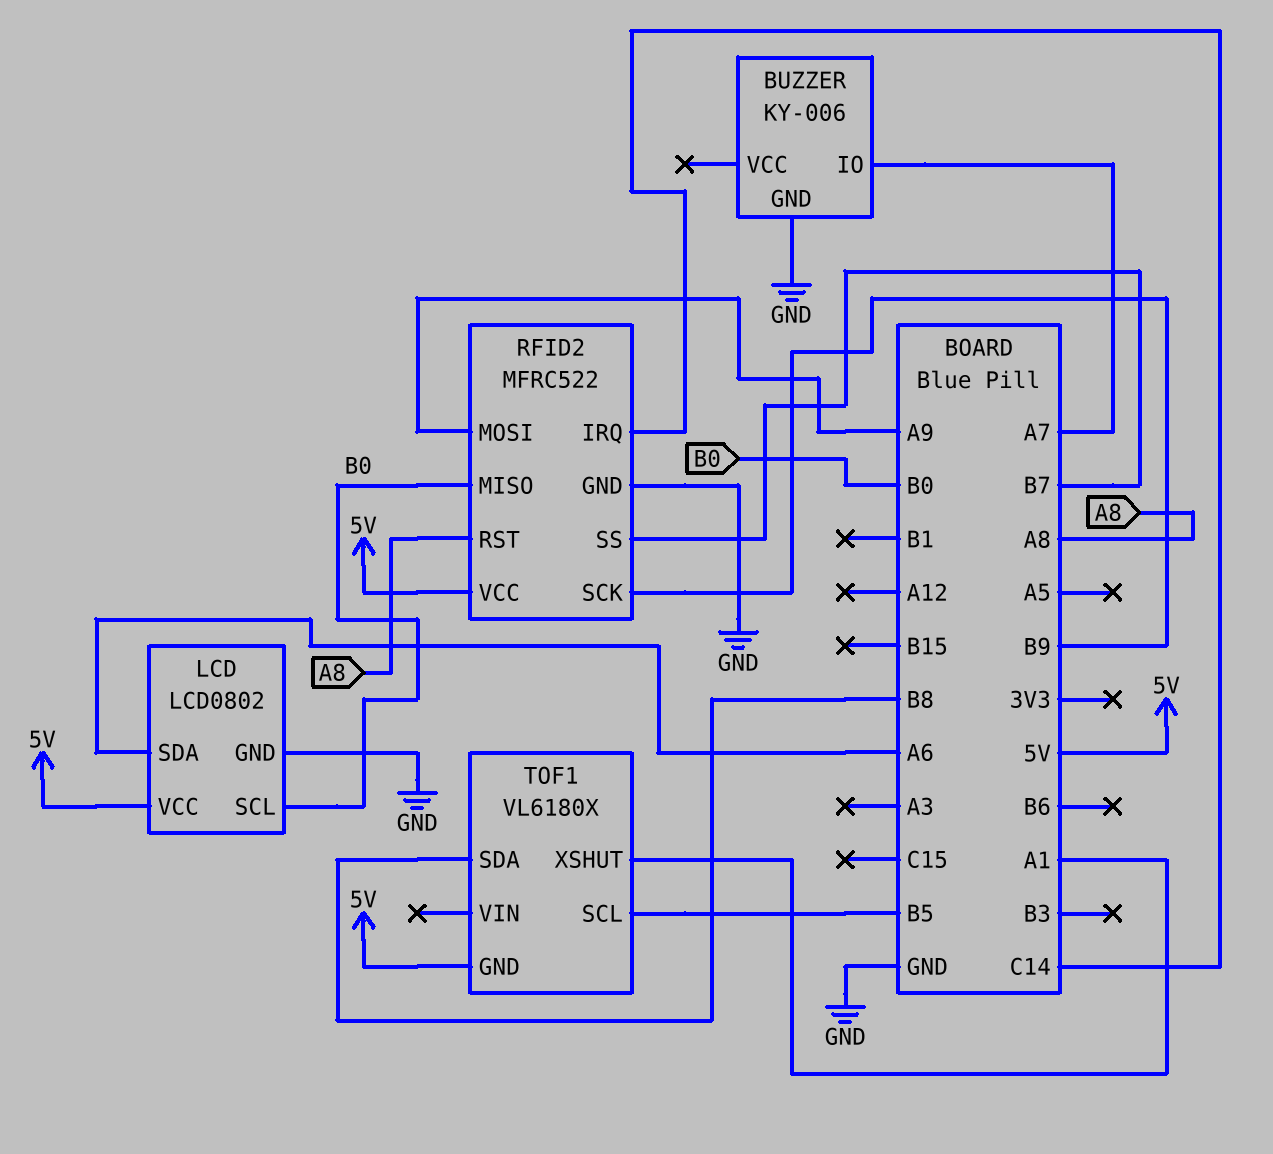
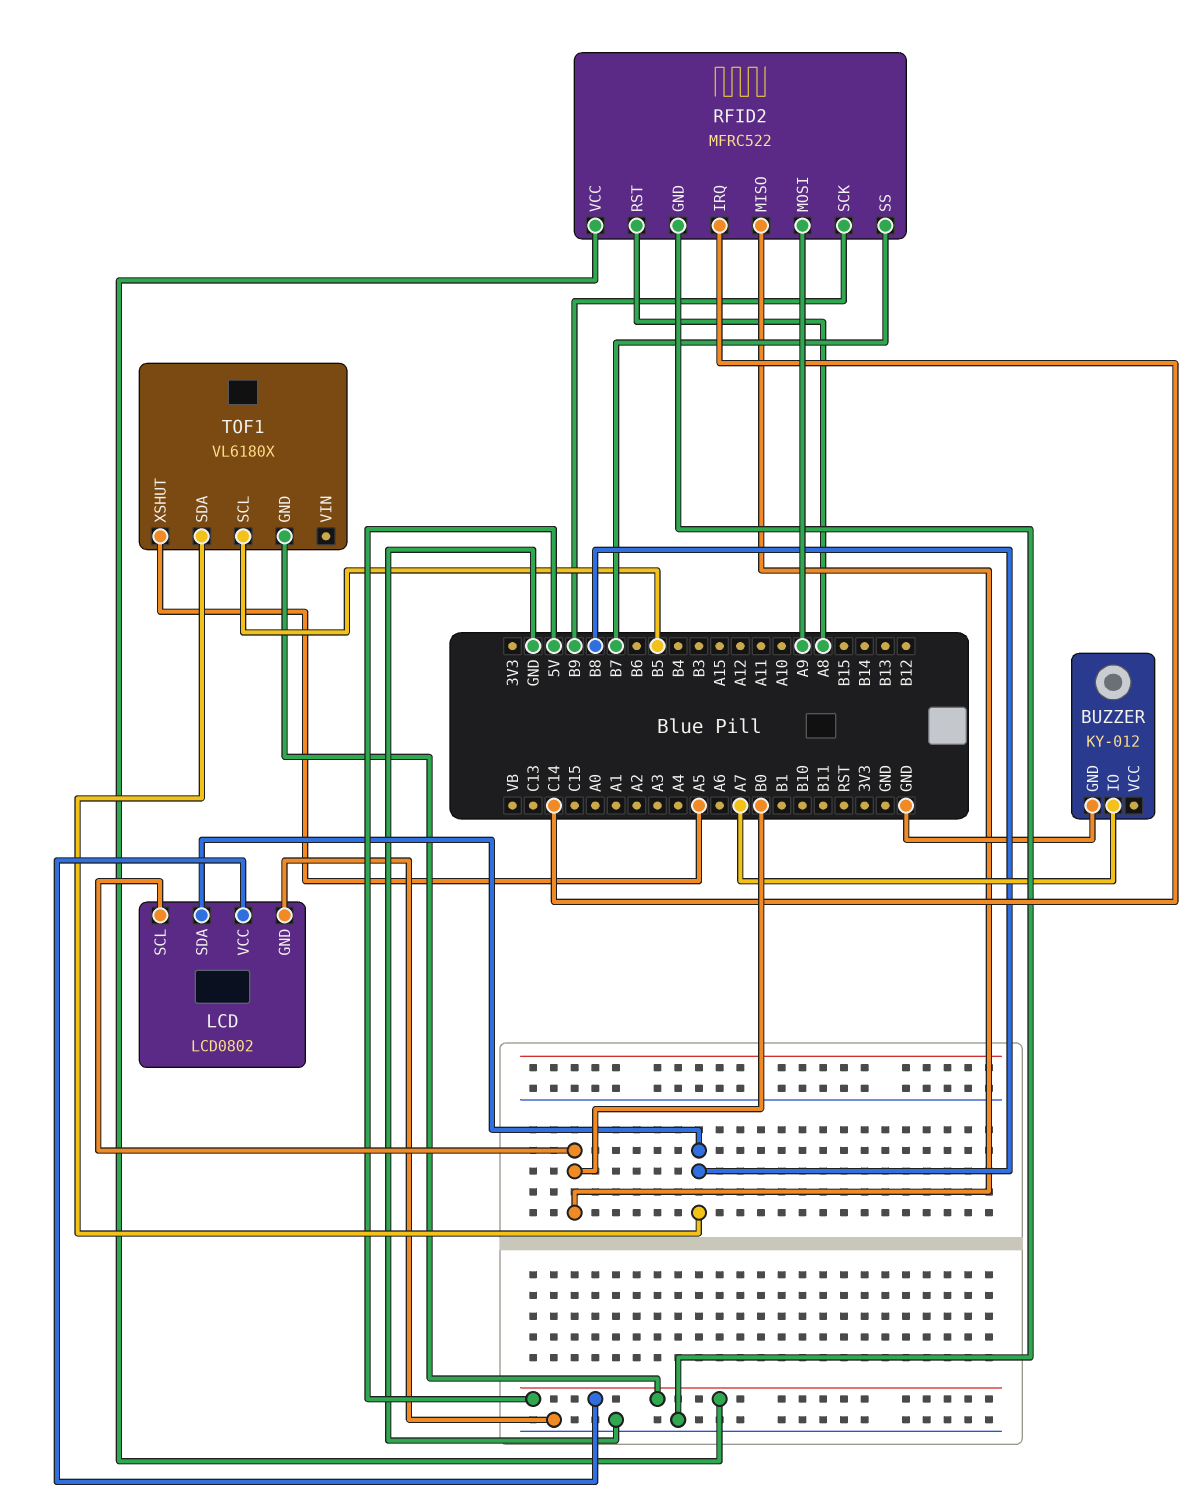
BUZZER: KY-006 -> KY-012
LCD pin SDA: A6 -> B8
TOF1 pin XSHUT: A1 -> A5

